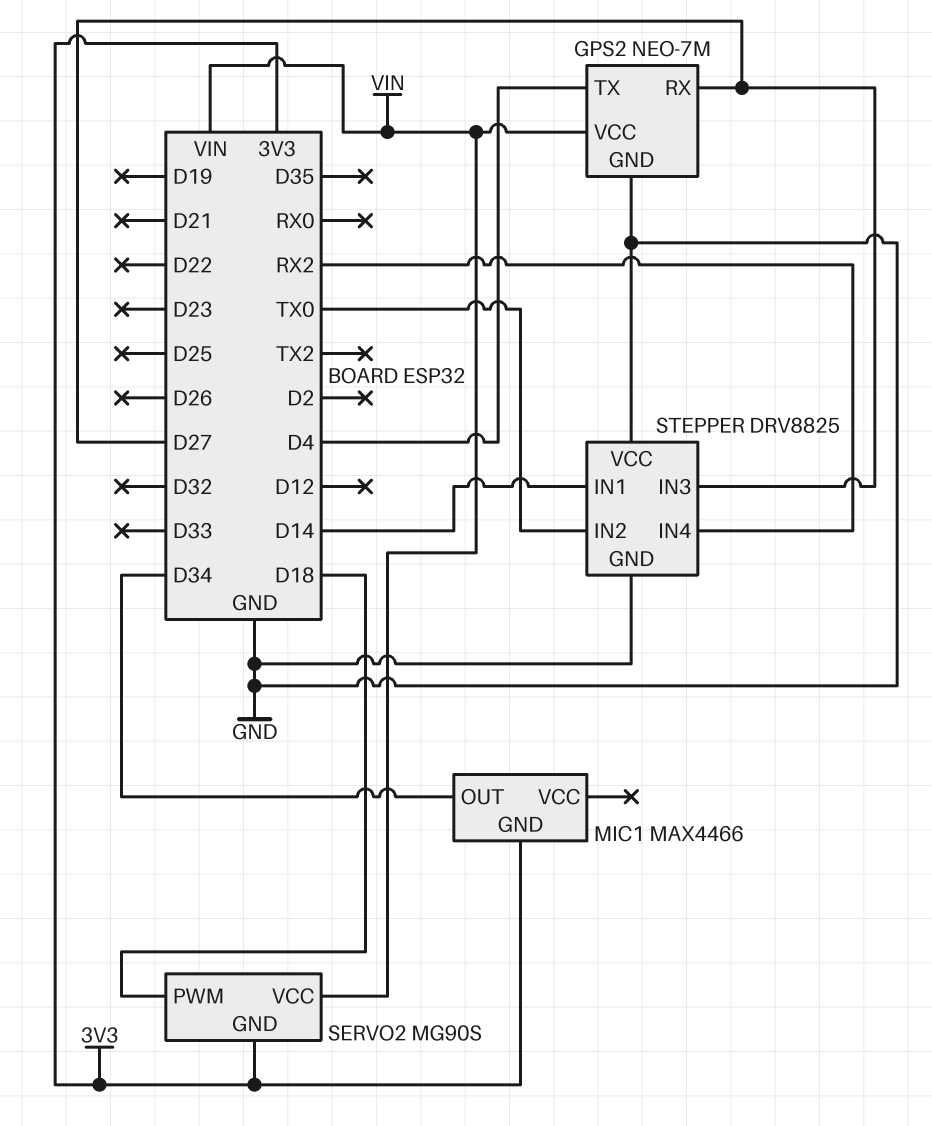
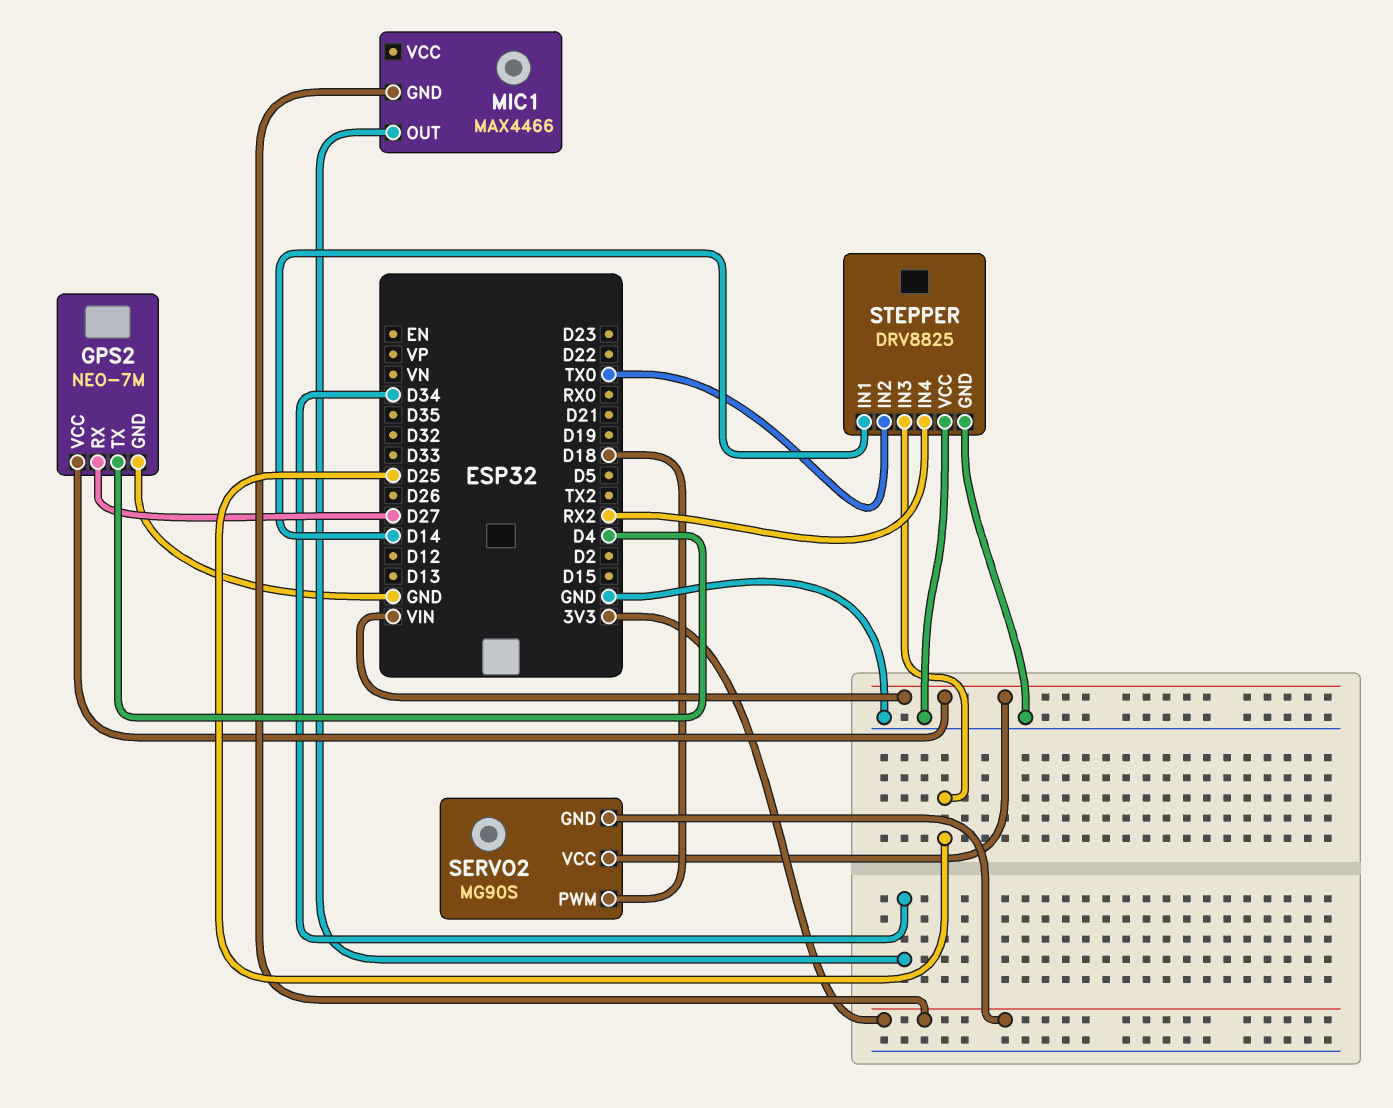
STEPPER pin IN3: D27 -> D25

